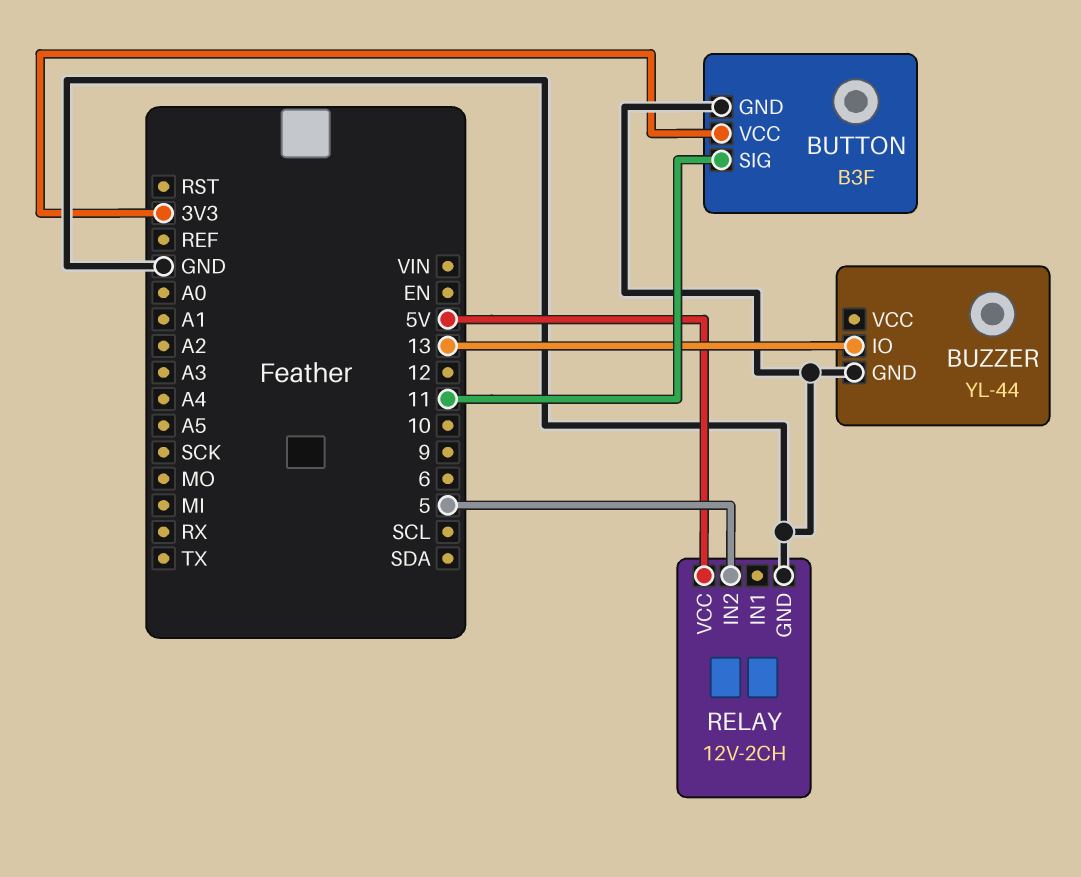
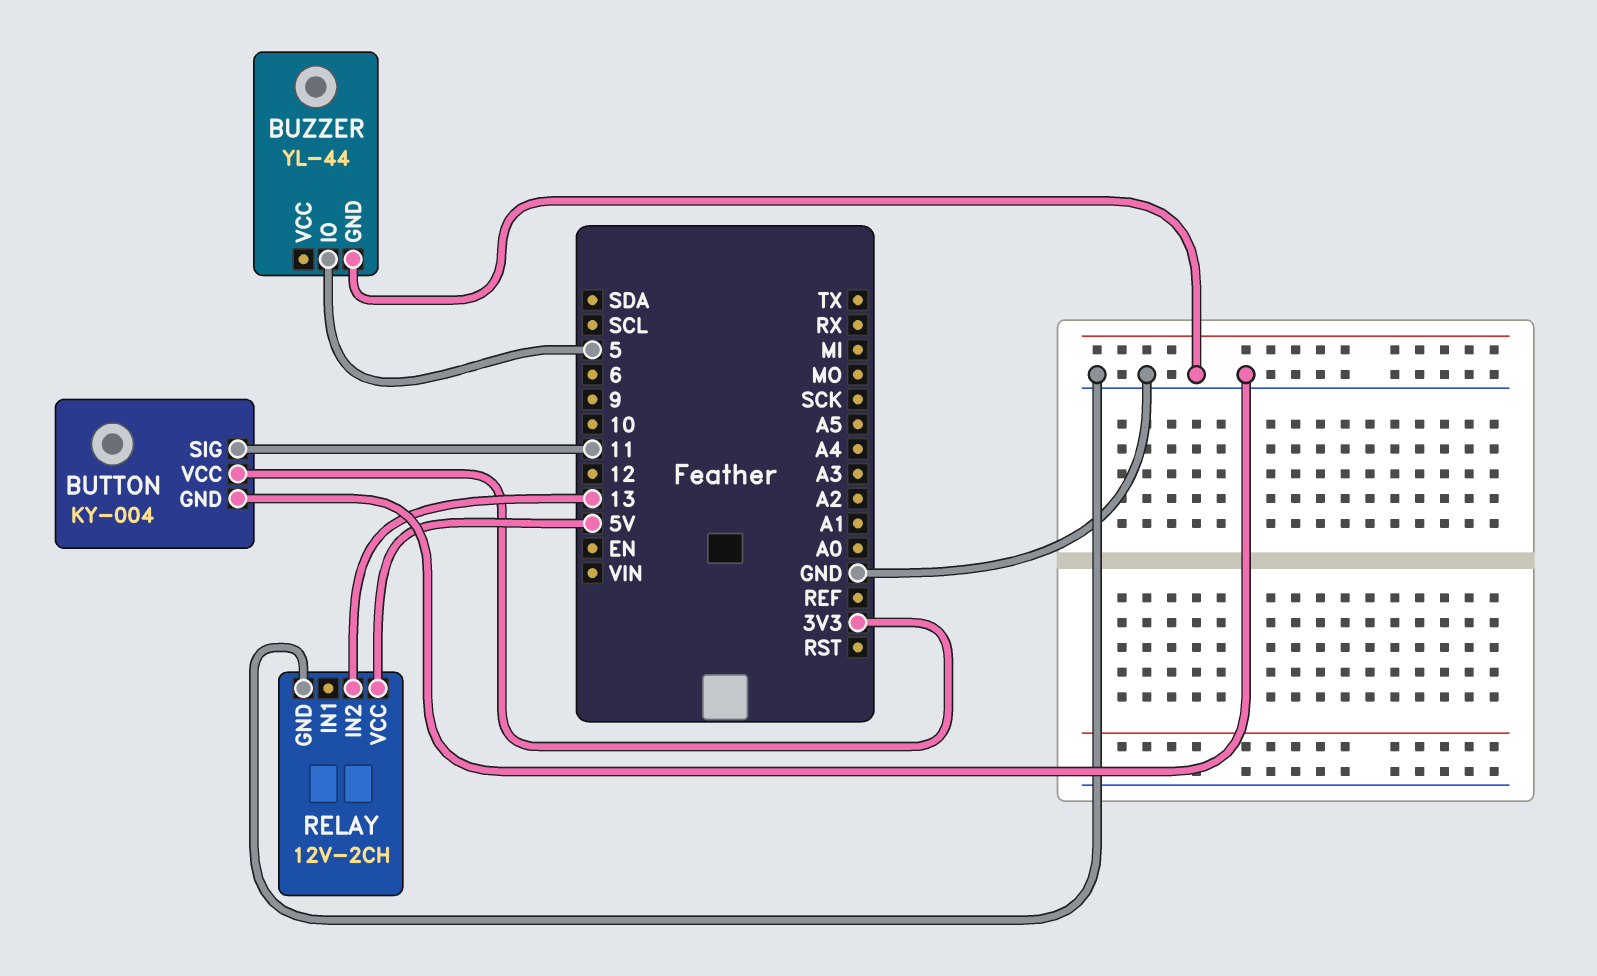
BUTTON: B3F -> KY-004
BUZZER pin IO: 13 -> 5
RELAY pin IN2: 5 -> 13

